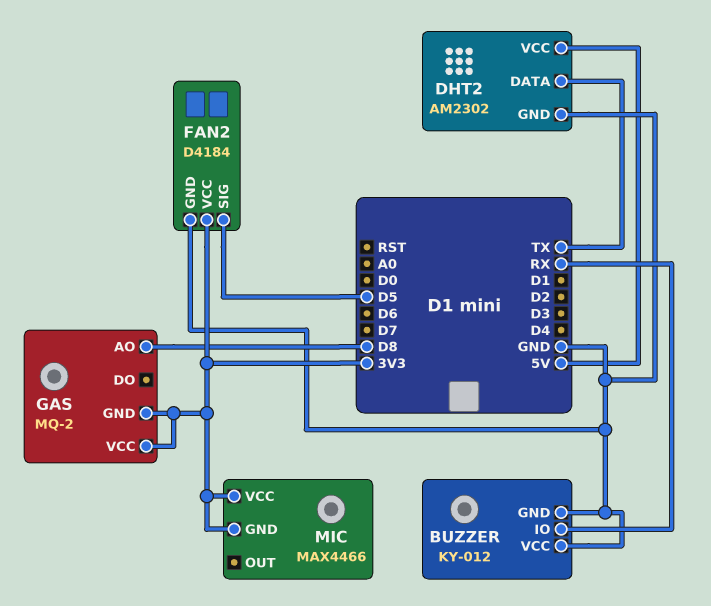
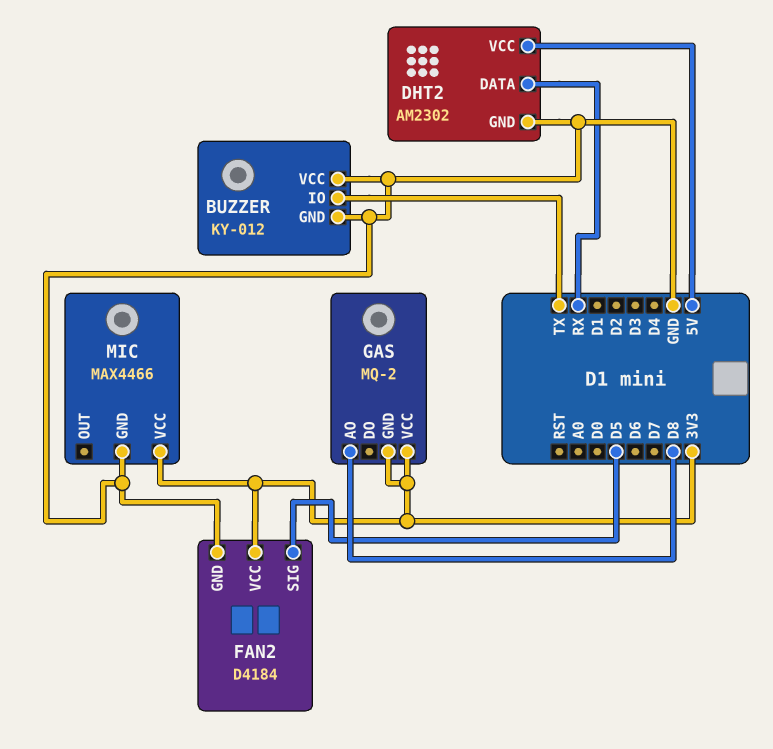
BUZZER pin IO: RX -> TX
DHT2 pin DATA: TX -> RX
MIC pin GND: 3V3 -> GND

